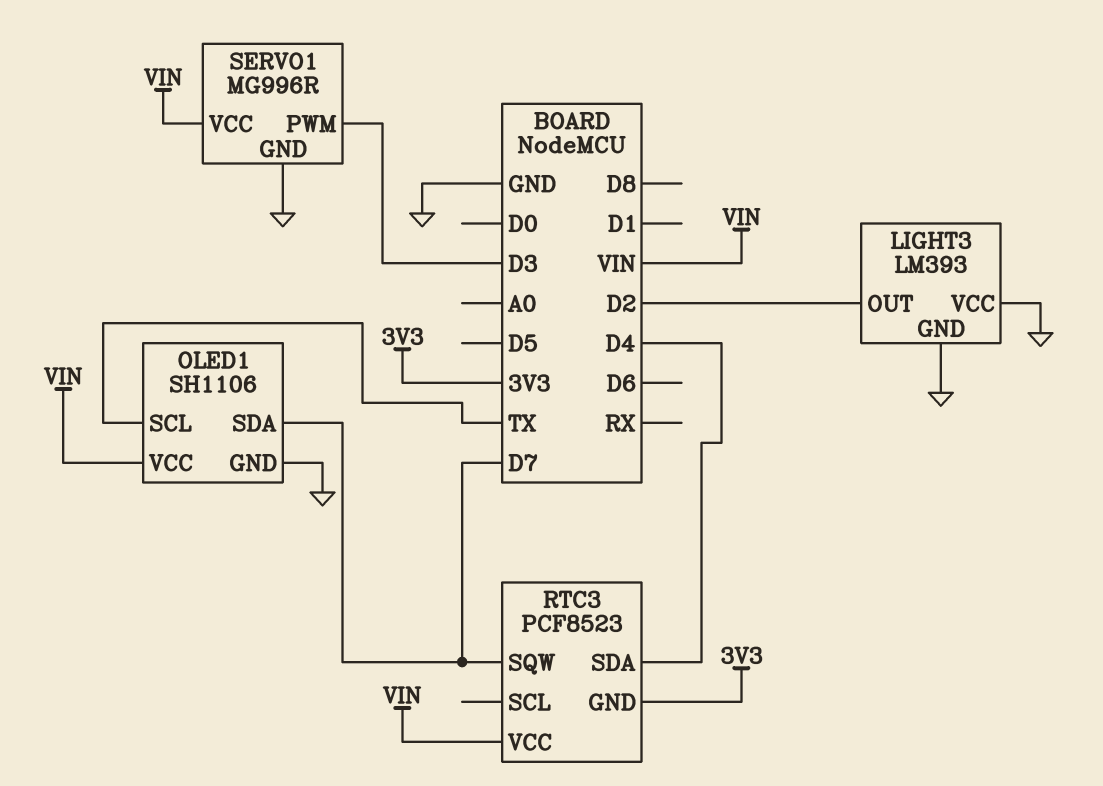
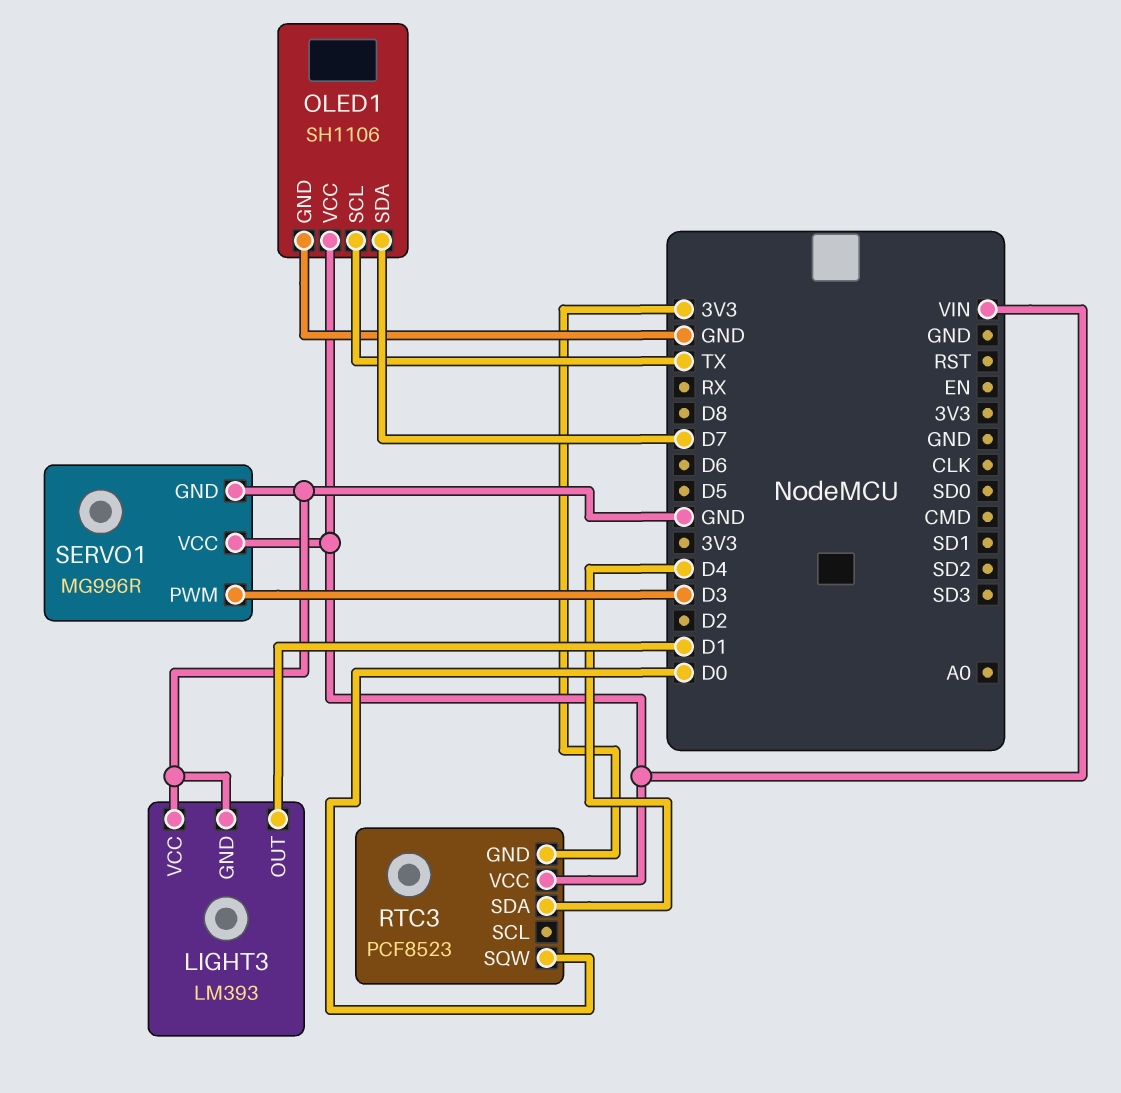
LIGHT3 pin OUT: D2 -> D1
RTC3 pin SQW: D7 -> D0

